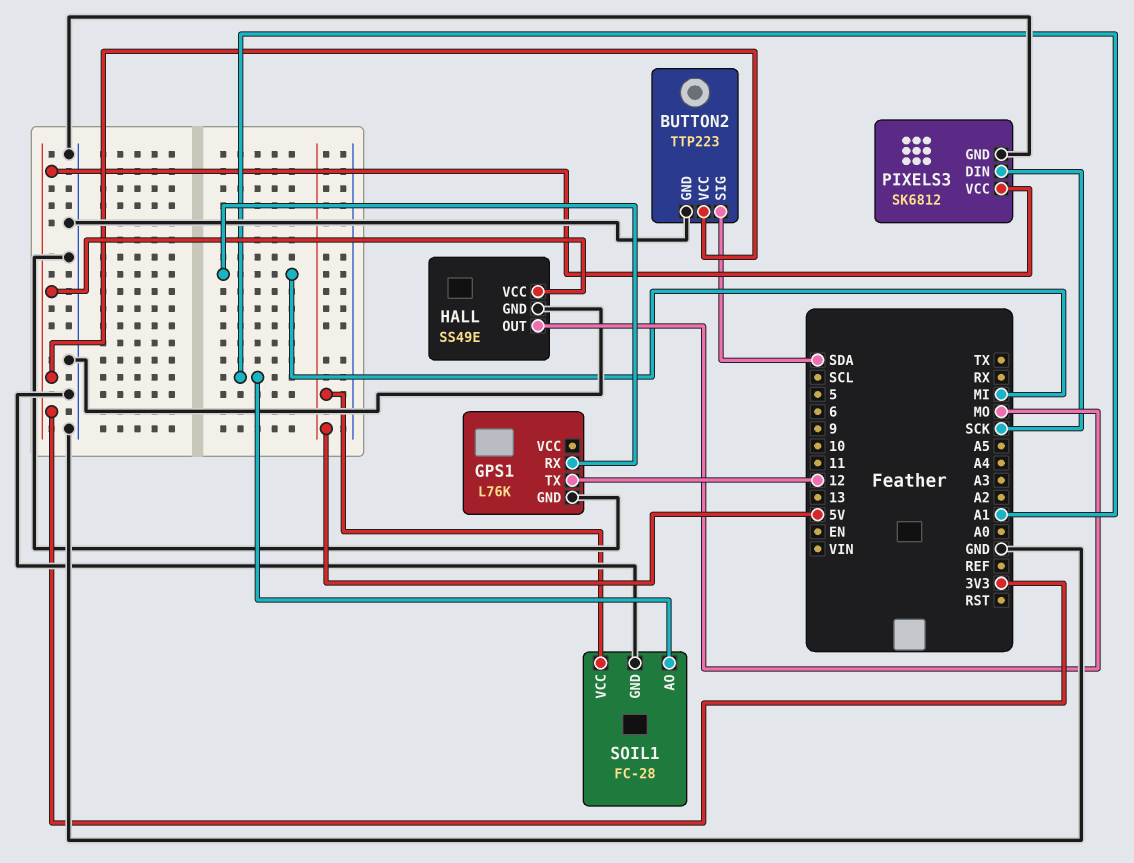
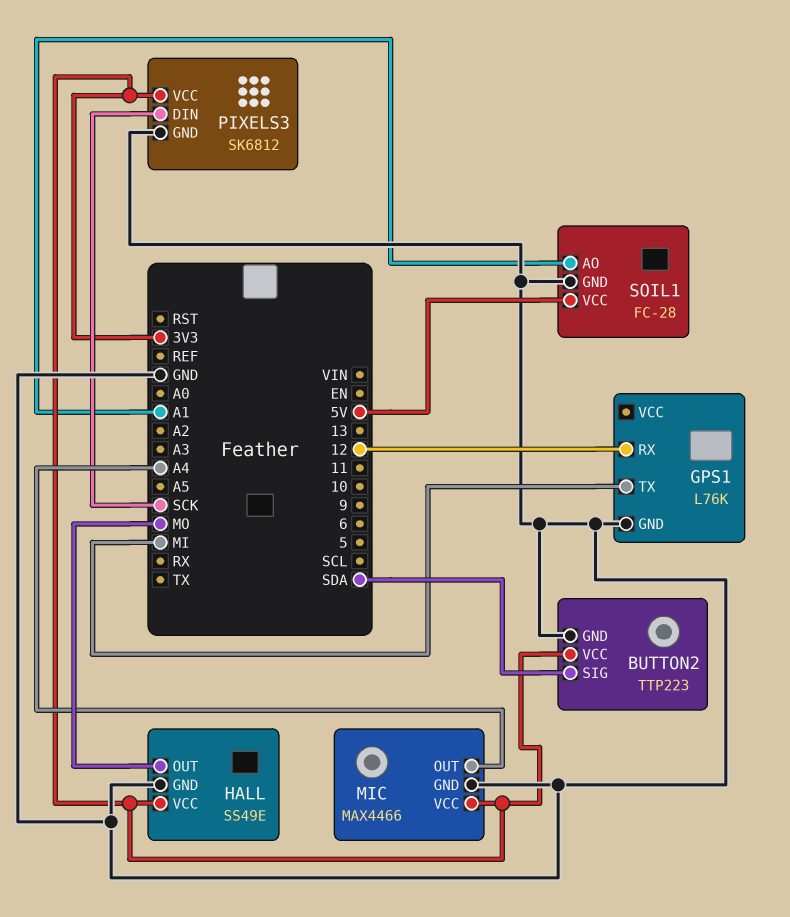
GPS1 pin RX: MI -> 12
GPS1 pin TX: 12 -> MI
MIC: none -> MAX4466
MIC pin GND: none -> GND
MIC pin OUT: none -> A4
MIC pin VCC: none -> 3V3

